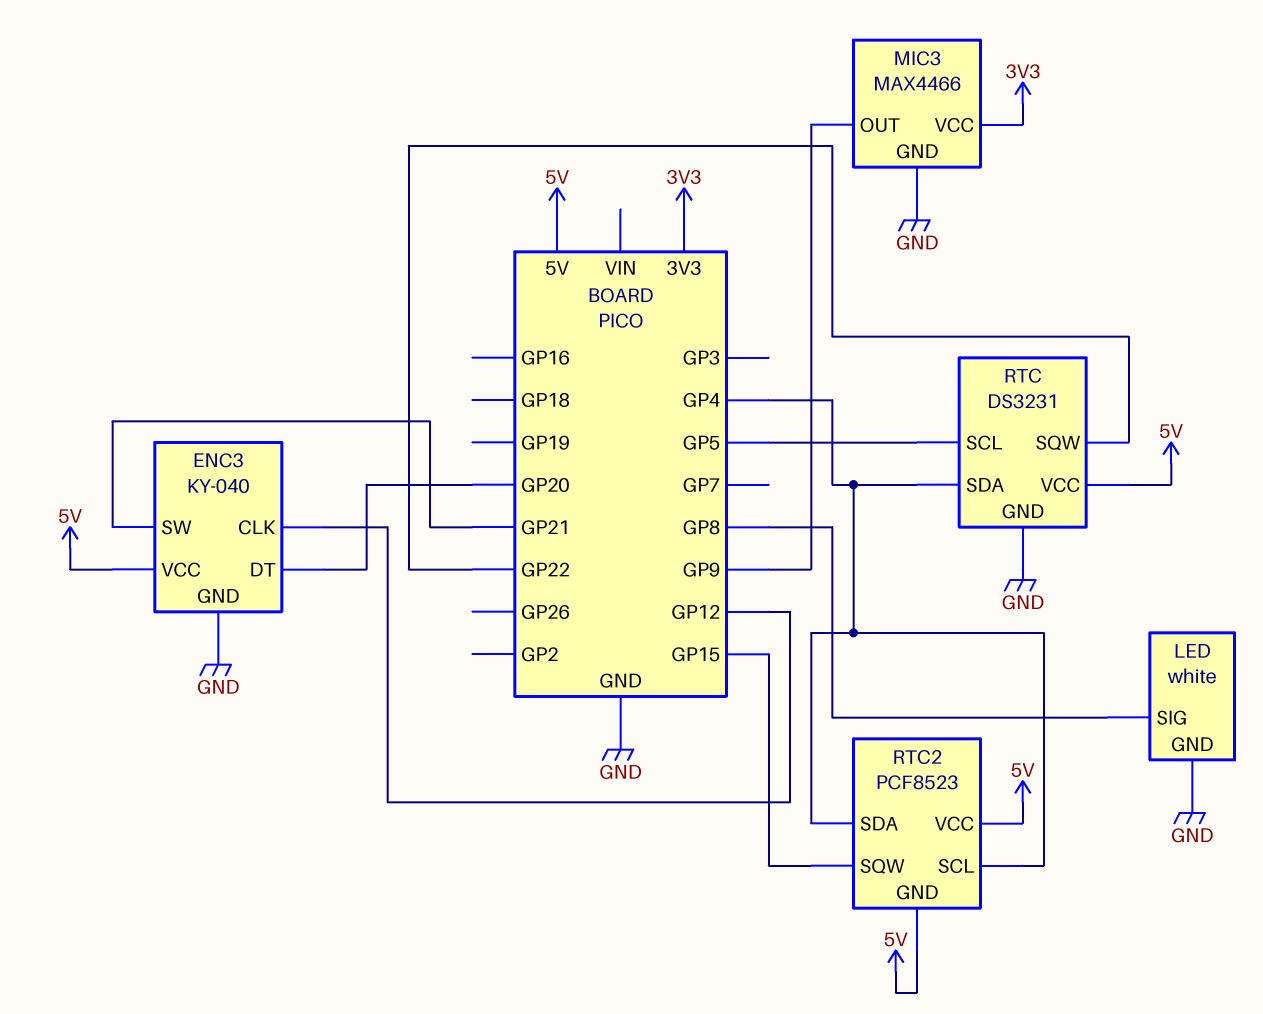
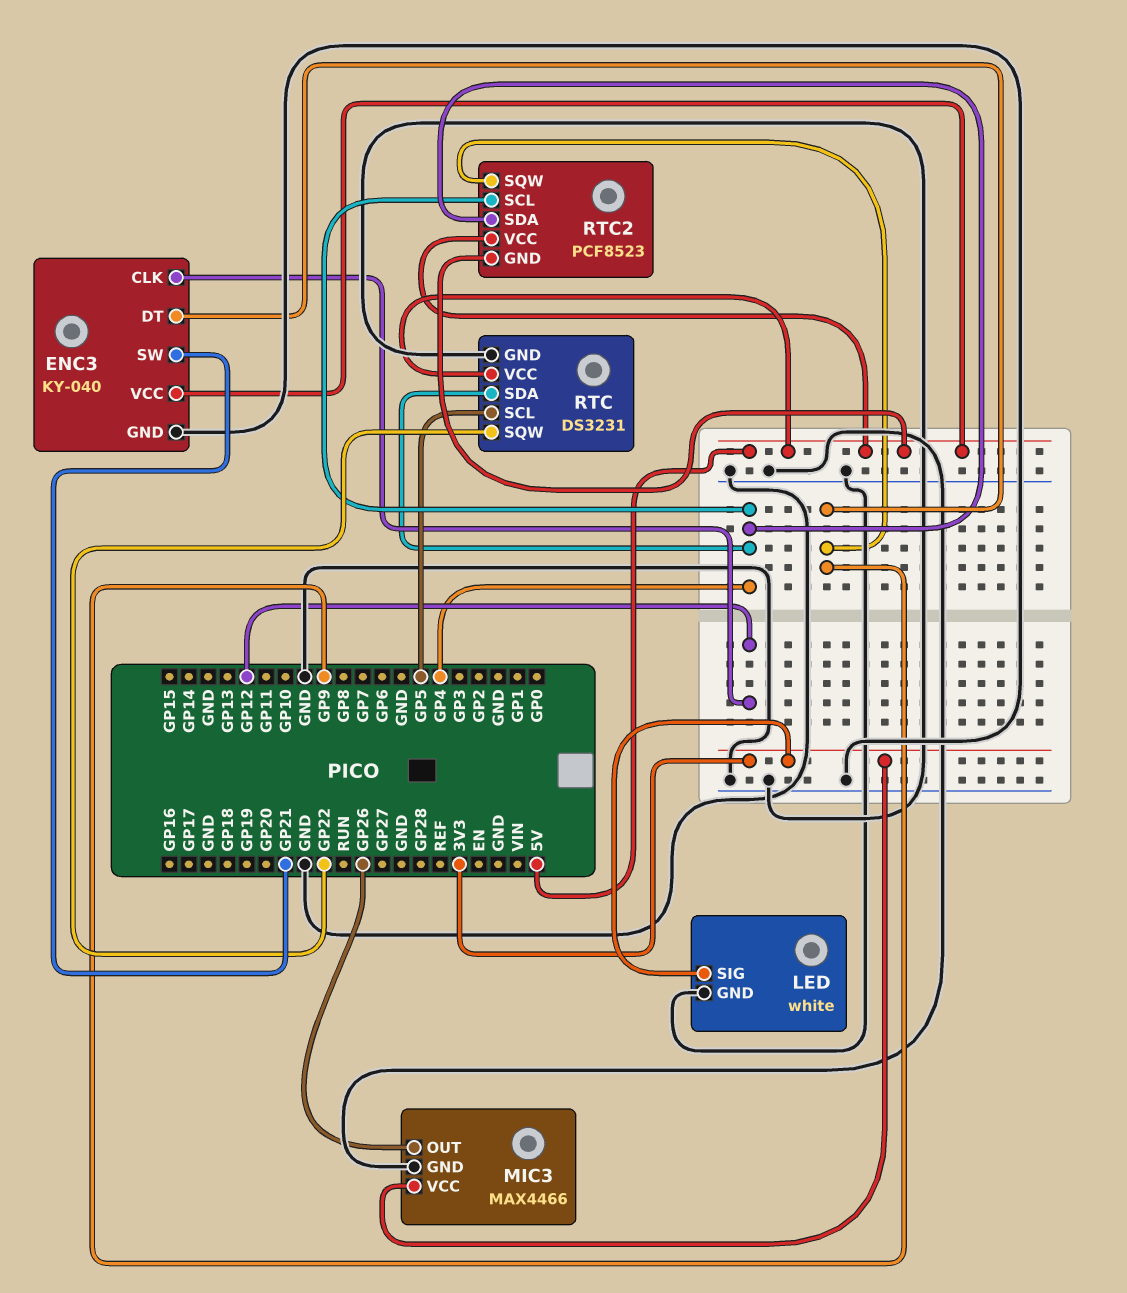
ENC3 pin DT: GP20 -> GP9
LED pin SIG: GP8 -> 3V3
MIC3 pin OUT: GP9 -> GP26
RTC2 pin SQW: GP15 -> GP9

